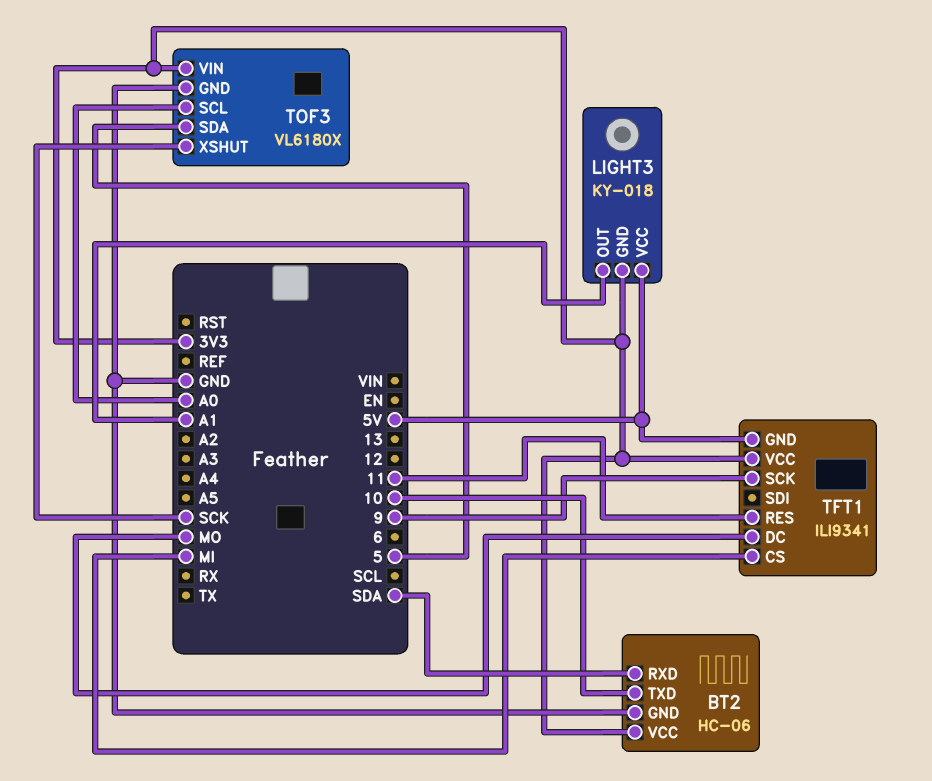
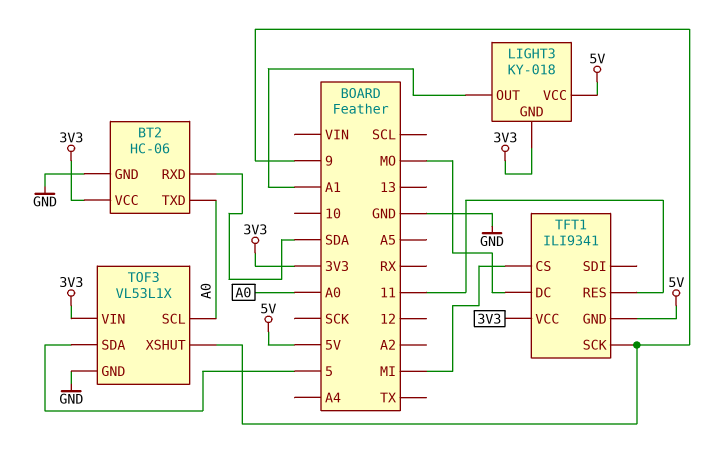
BT2 pin TXD: 10 -> A0
TOF3: VL6180X -> VL53L1X
TOF3 pin XSHUT: SCK -> 9

